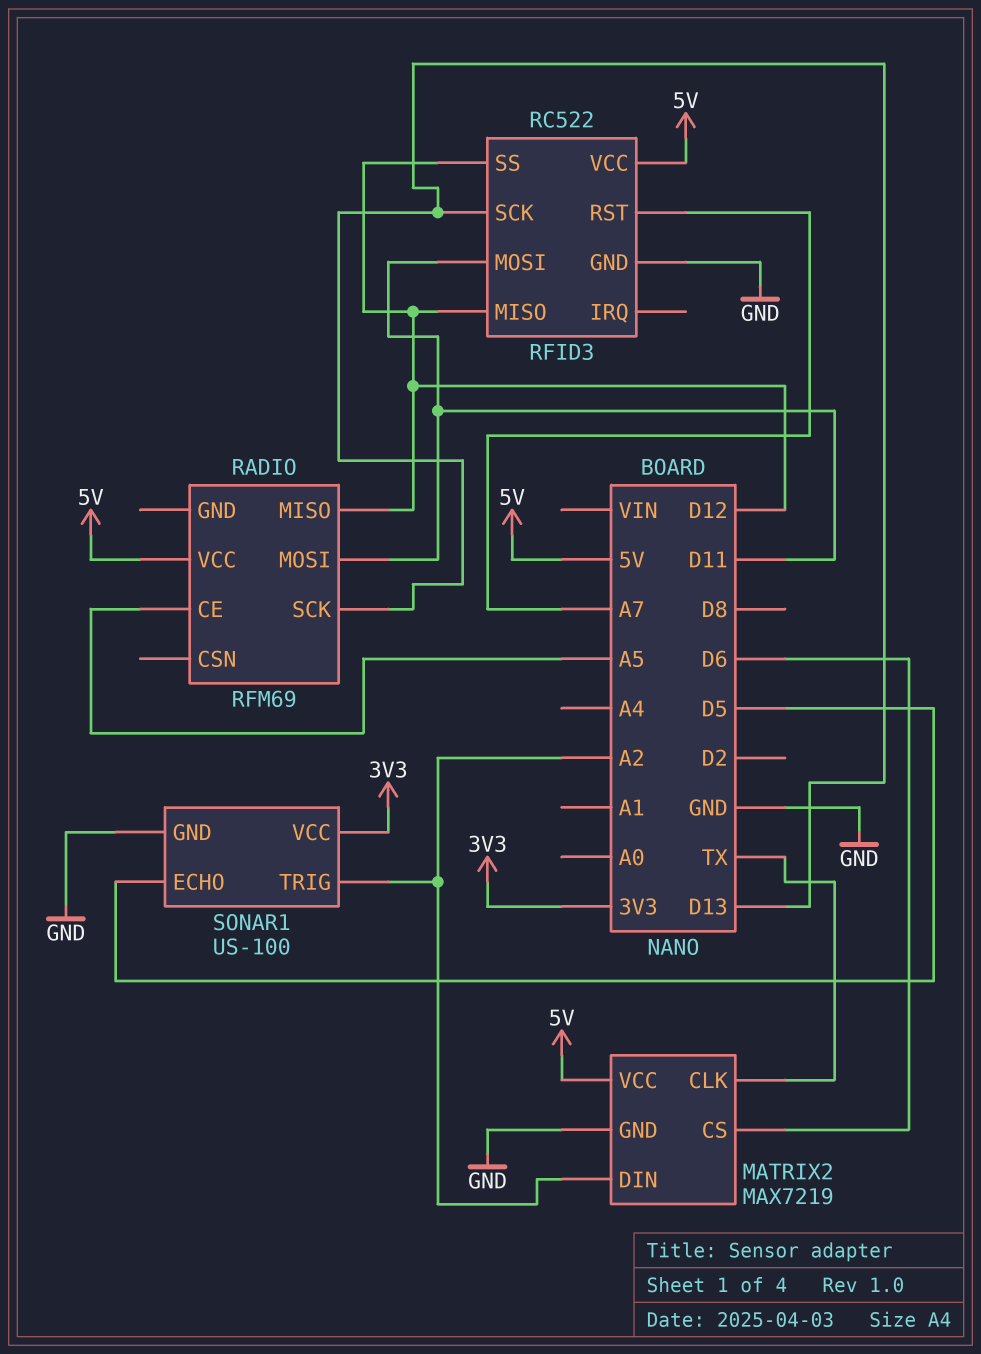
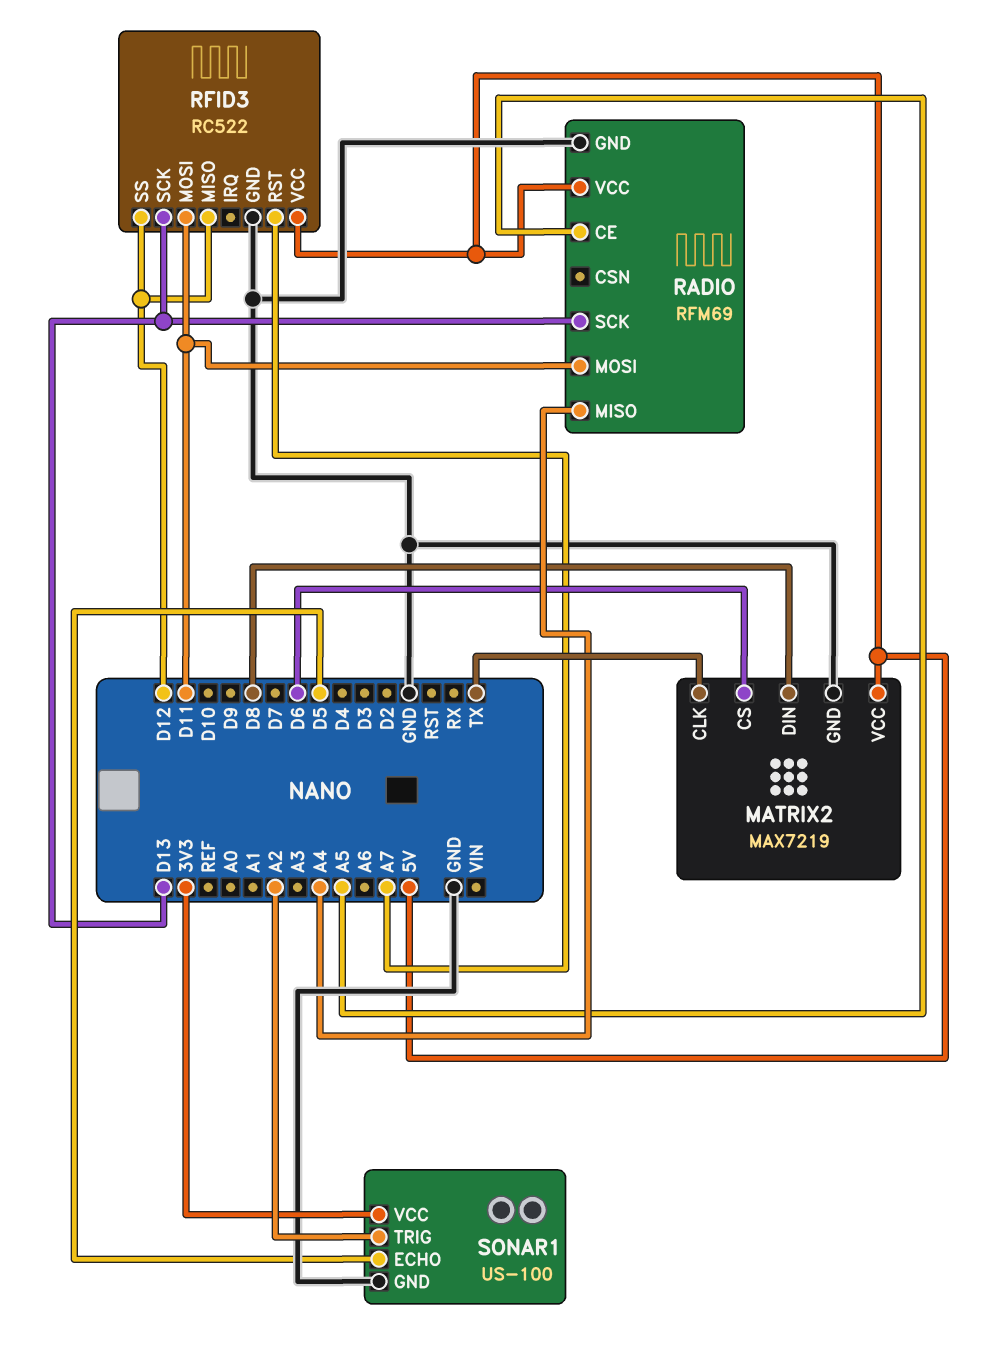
MATRIX2 pin DIN: A2 -> D8
RADIO pin GND: none -> GND
RADIO pin MISO: D12 -> A4

